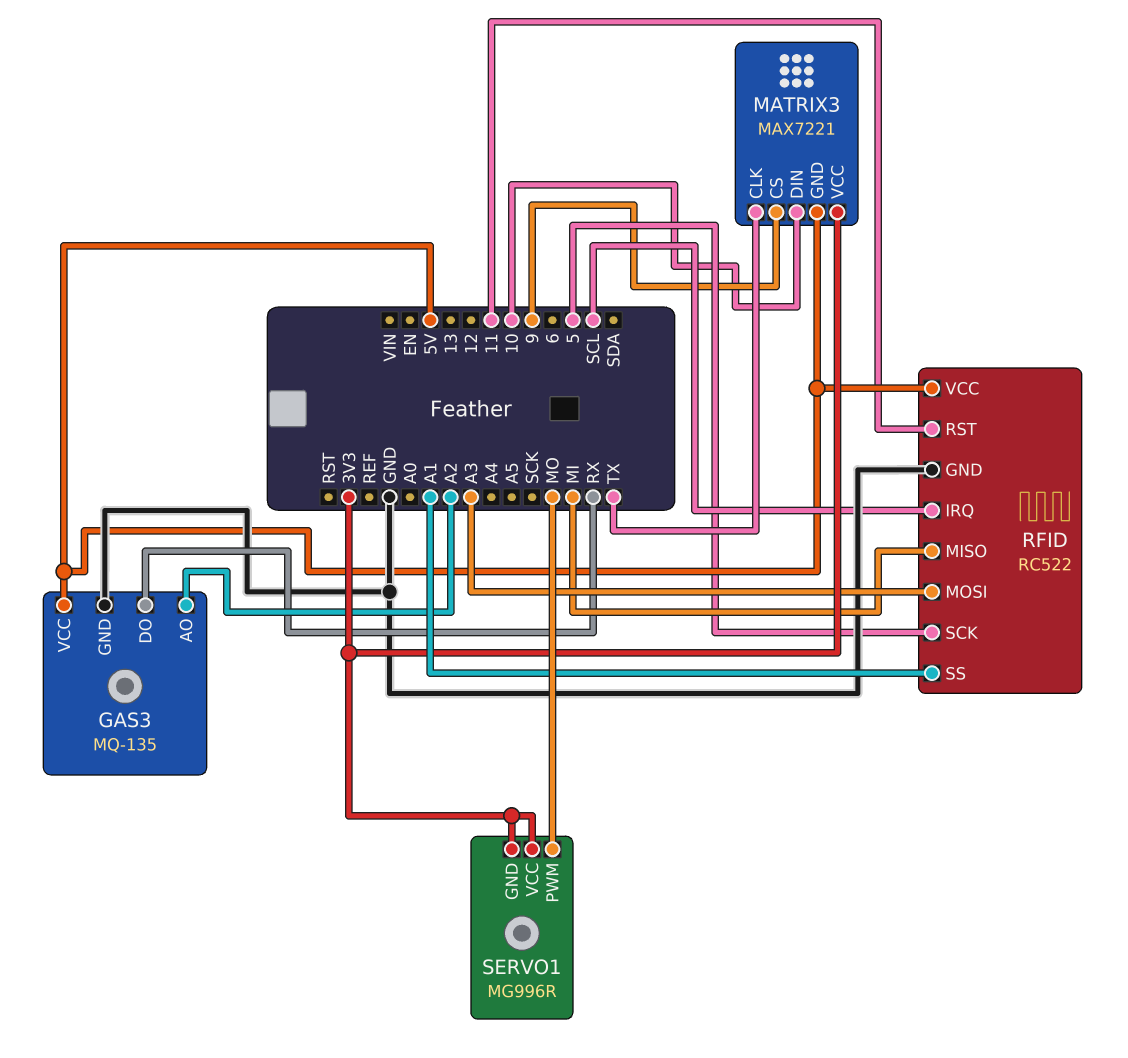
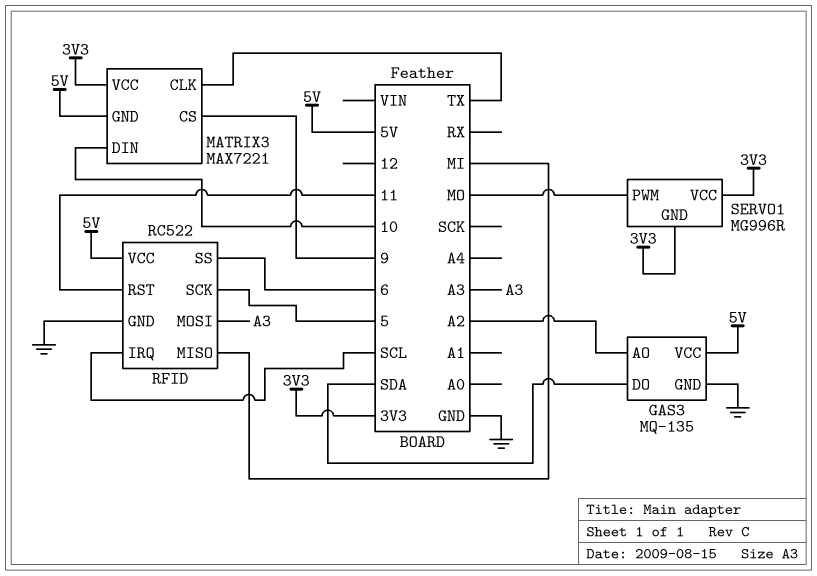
GAS3 pin DO: RX -> SDA
RFID pin SS: A1 -> 6

